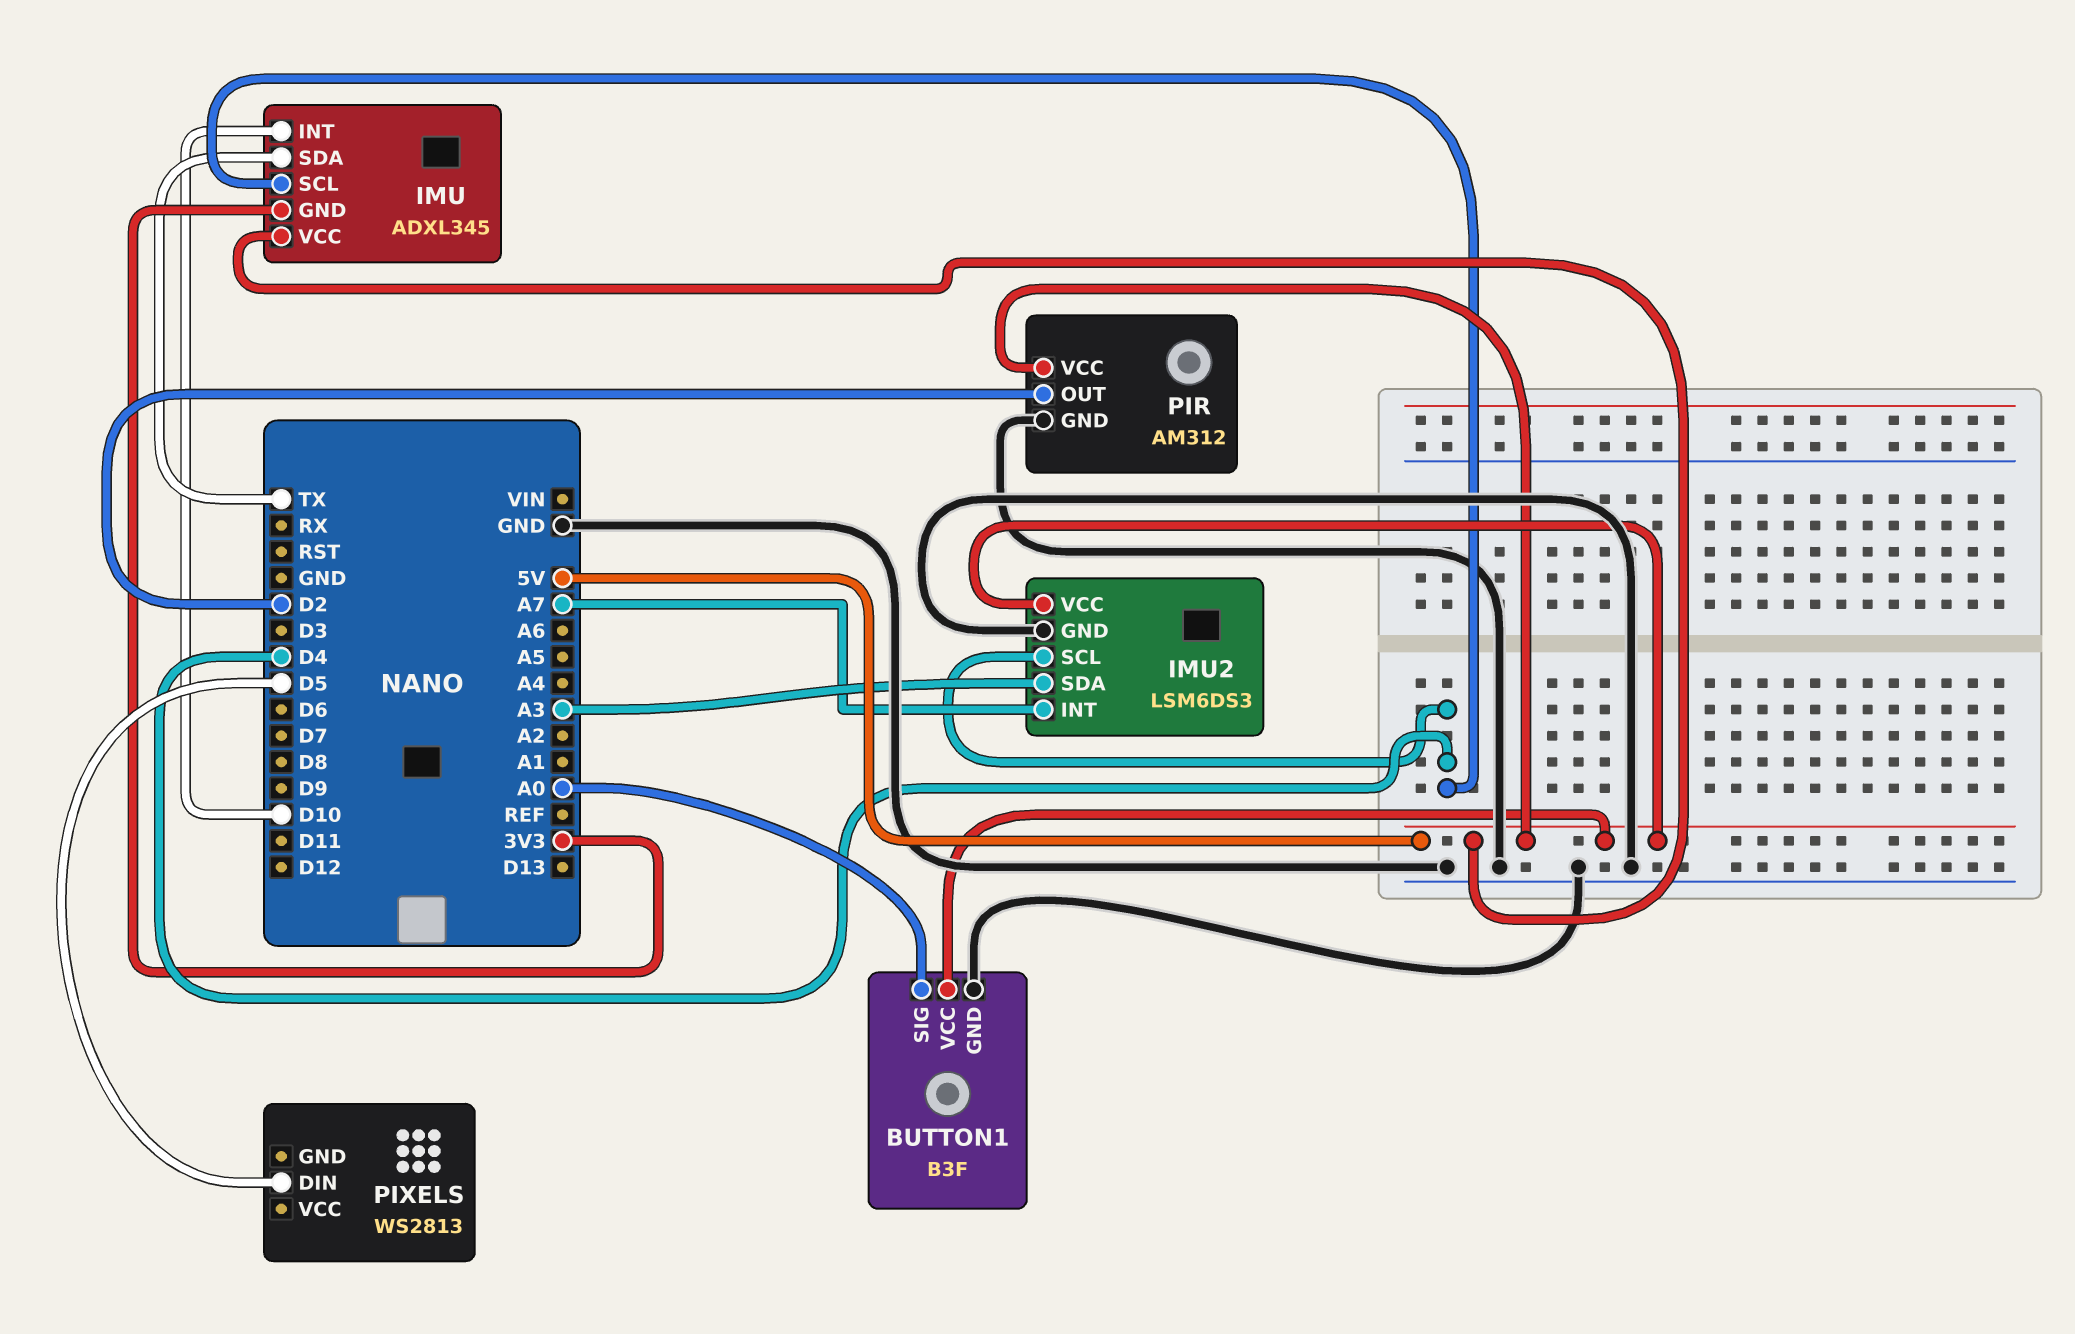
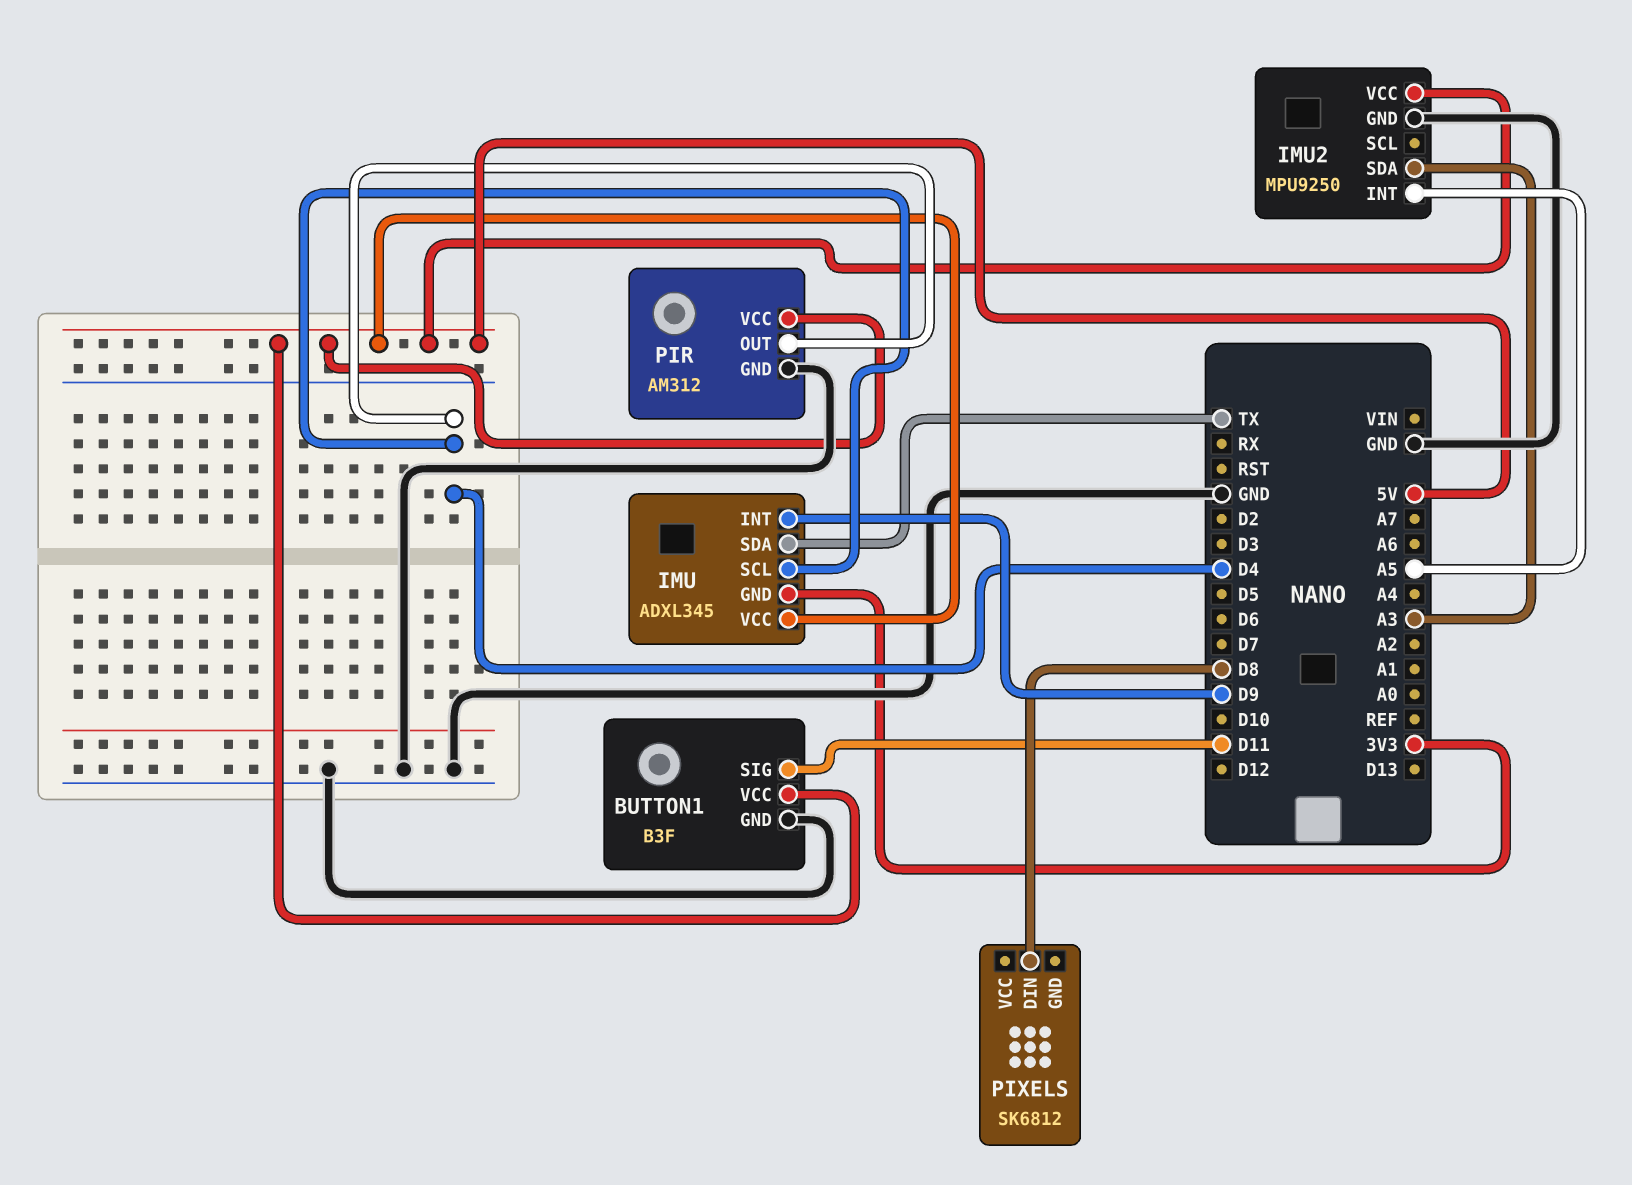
BUTTON1 pin SIG: A0 -> D11
IMU pin INT: D10 -> D9
IMU2: LSM6DS3 -> MPU9250
IMU2 pin INT: A7 -> A5
IMU2 pin SCL: D4 -> none
PIR pin OUT: D2 -> D4
PIXELS: WS2813 -> SK6812
PIXELS pin DIN: D5 -> D8

